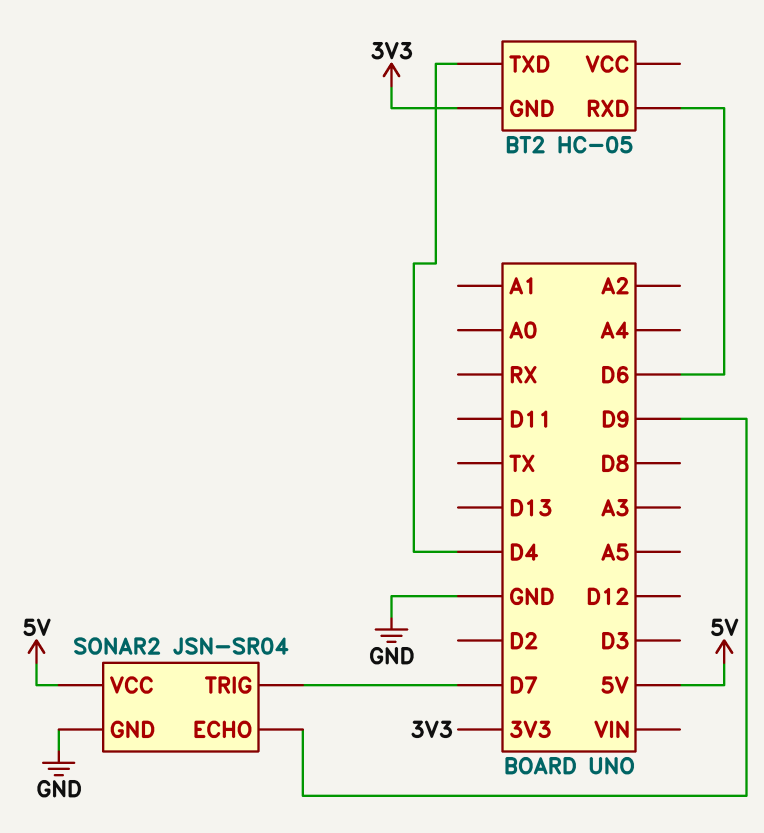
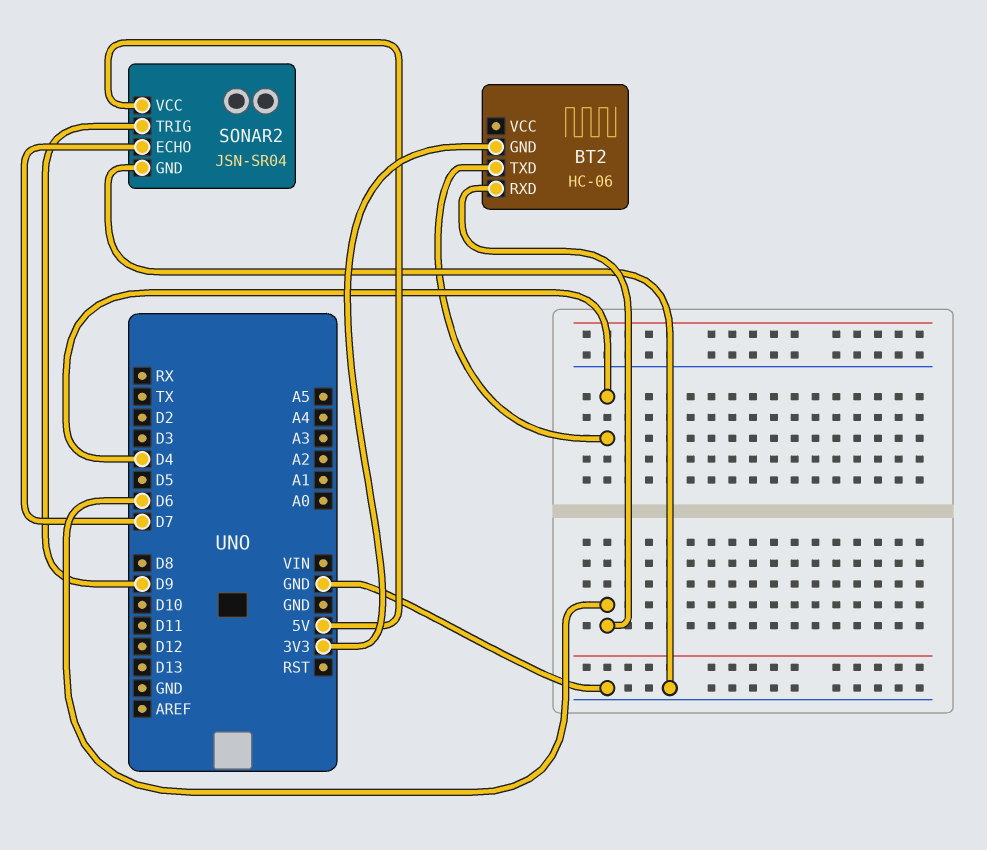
BT2: HC-05 -> HC-06
SONAR2 pin ECHO: D9 -> D7
SONAR2 pin TRIG: D7 -> D9

